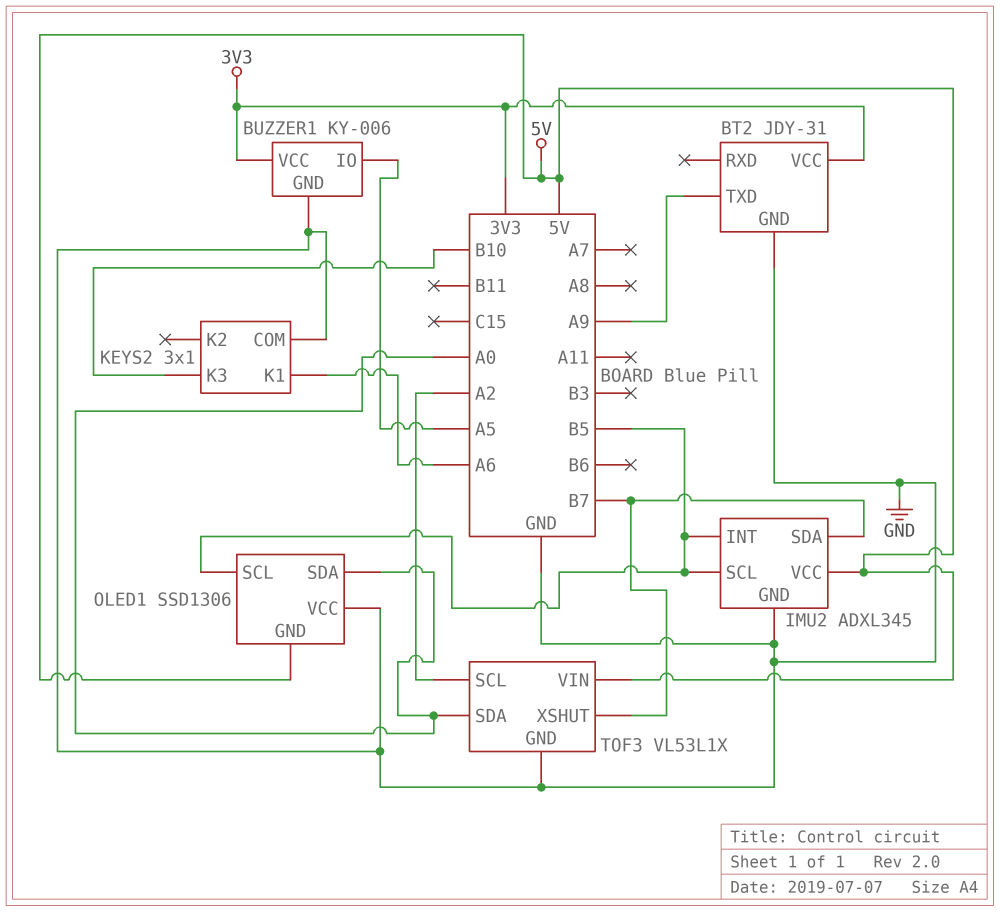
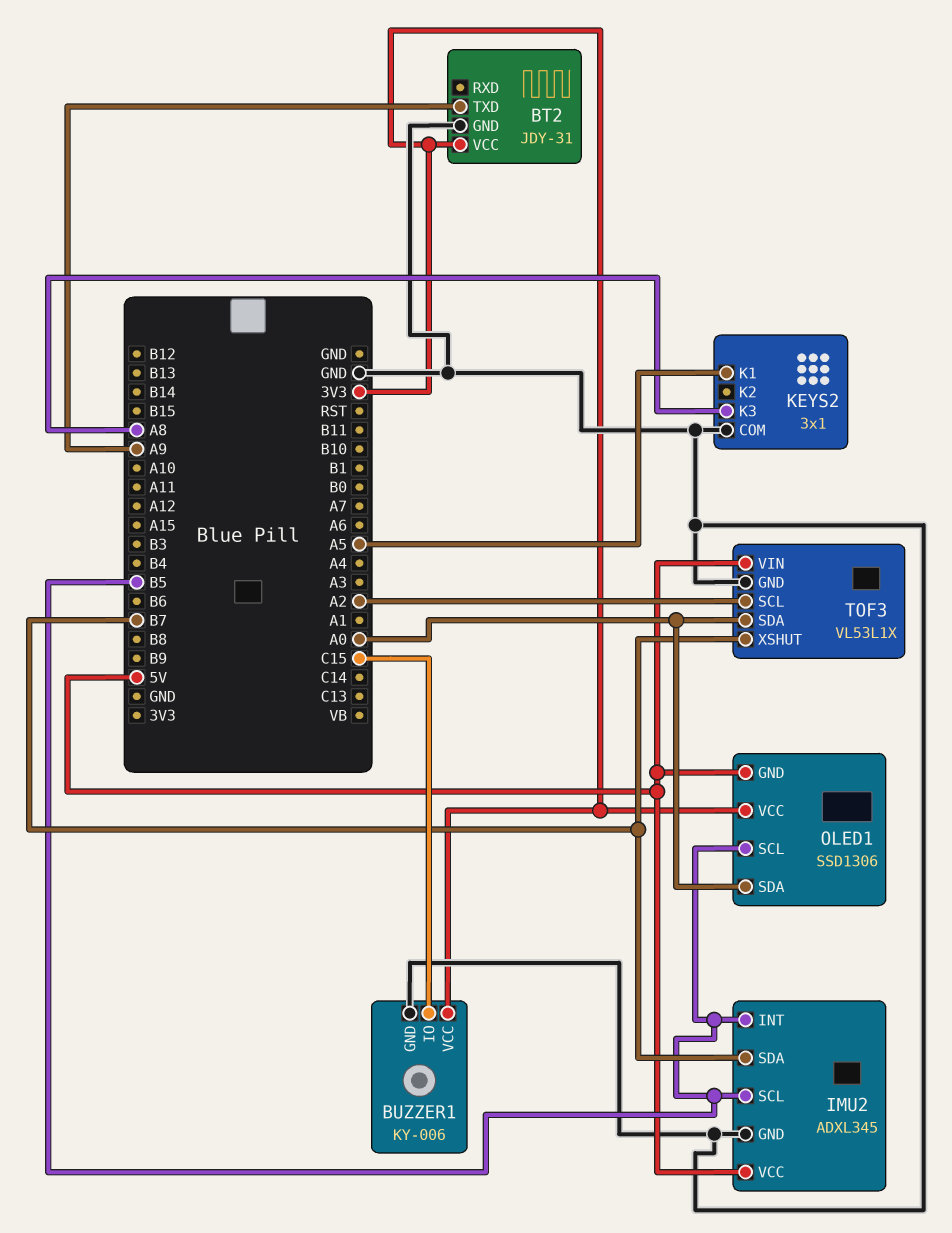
BUZZER1 pin IO: A5 -> C15
KEYS2 pin K1: A6 -> A5
KEYS2 pin K3: B10 -> A8
OLED1 pin VCC: GND -> 3V3

